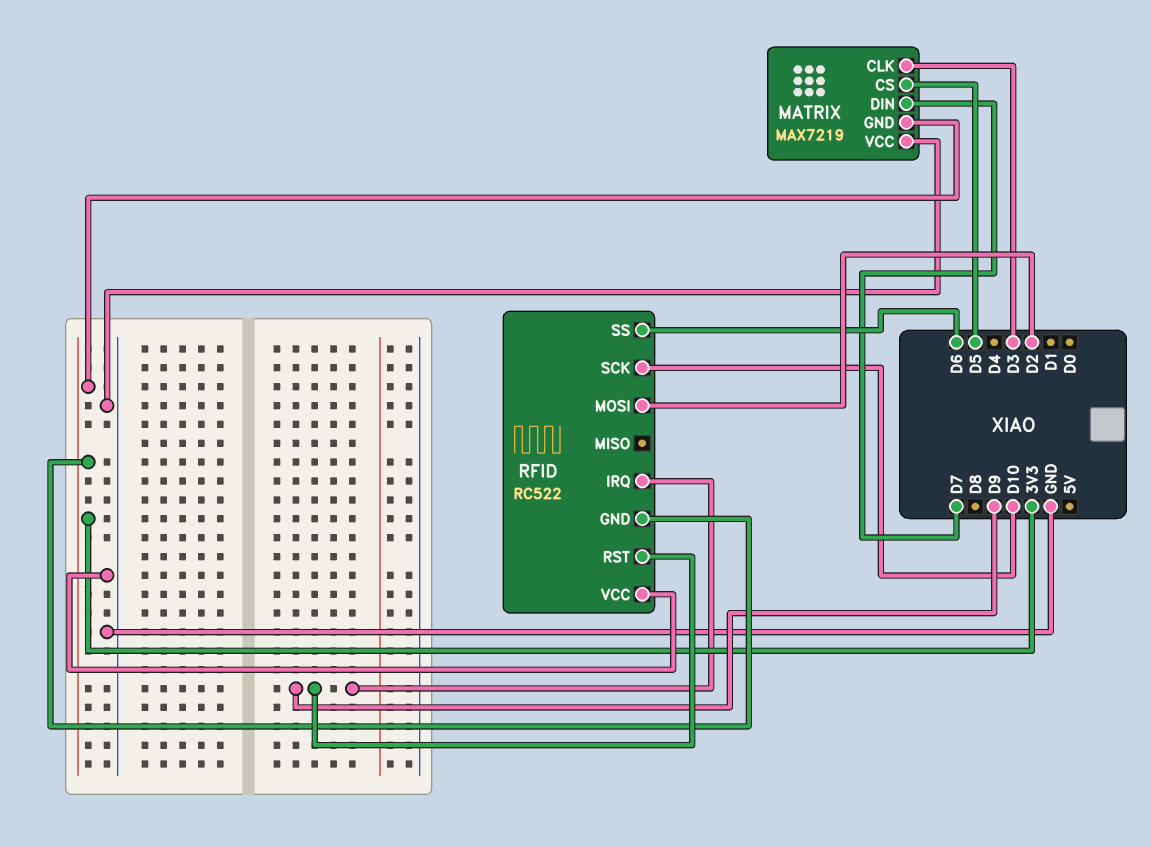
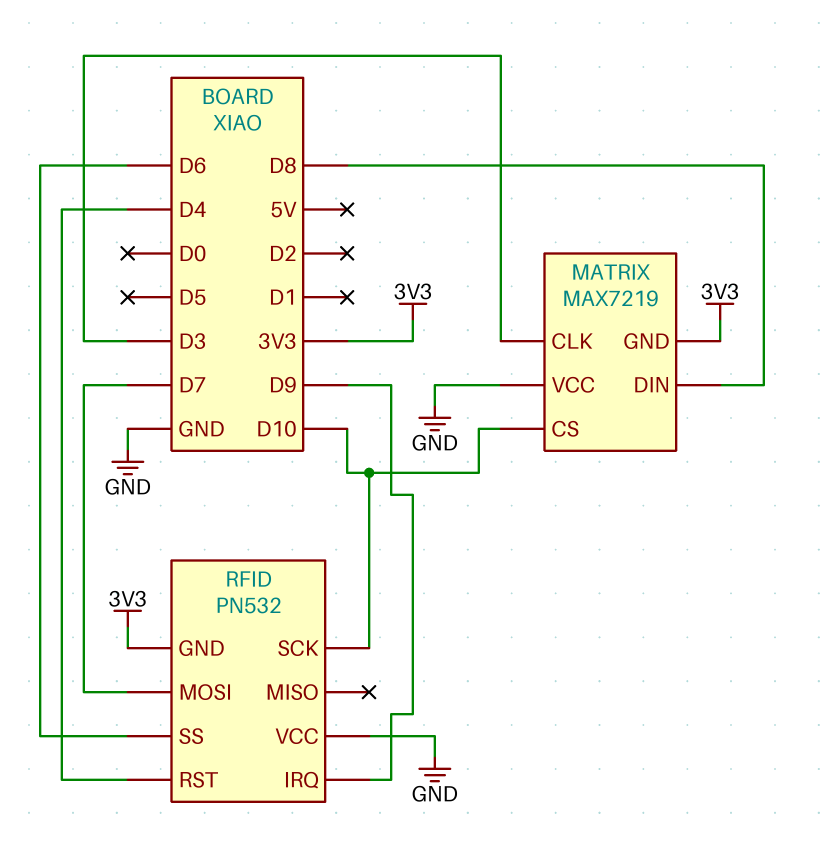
MATRIX pin CS: D5 -> D10
MATRIX pin DIN: D7 -> D8
RFID: RC522 -> PN532
RFID pin MOSI: D2 -> D7
RFID pin RST: D9 -> D4

